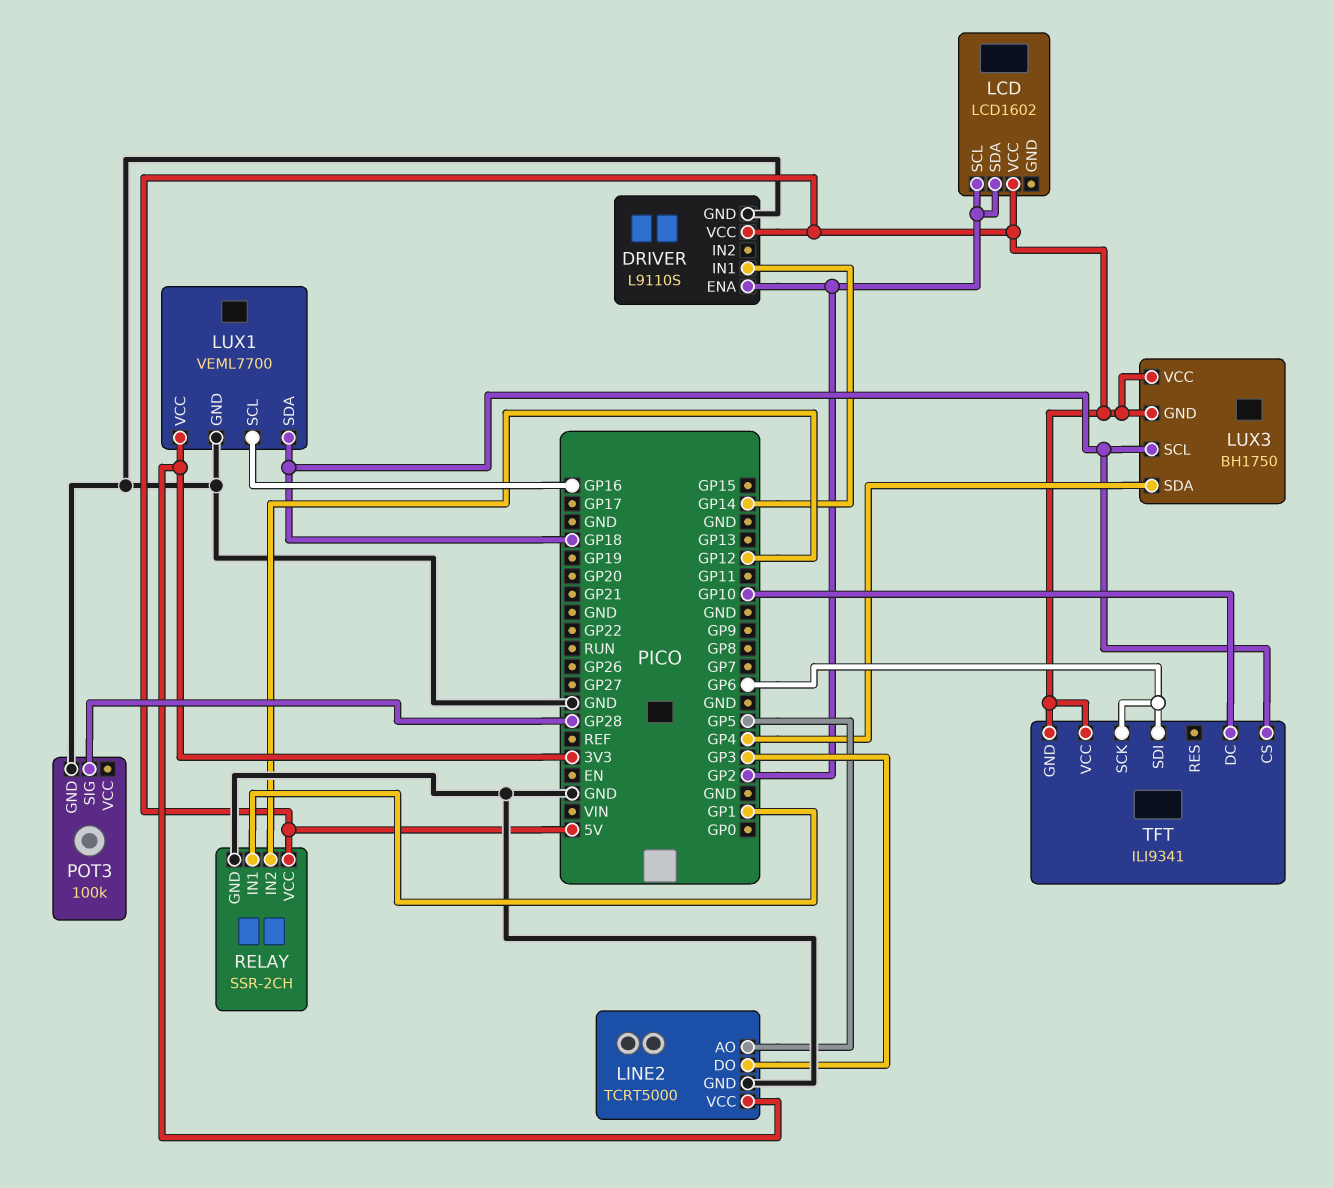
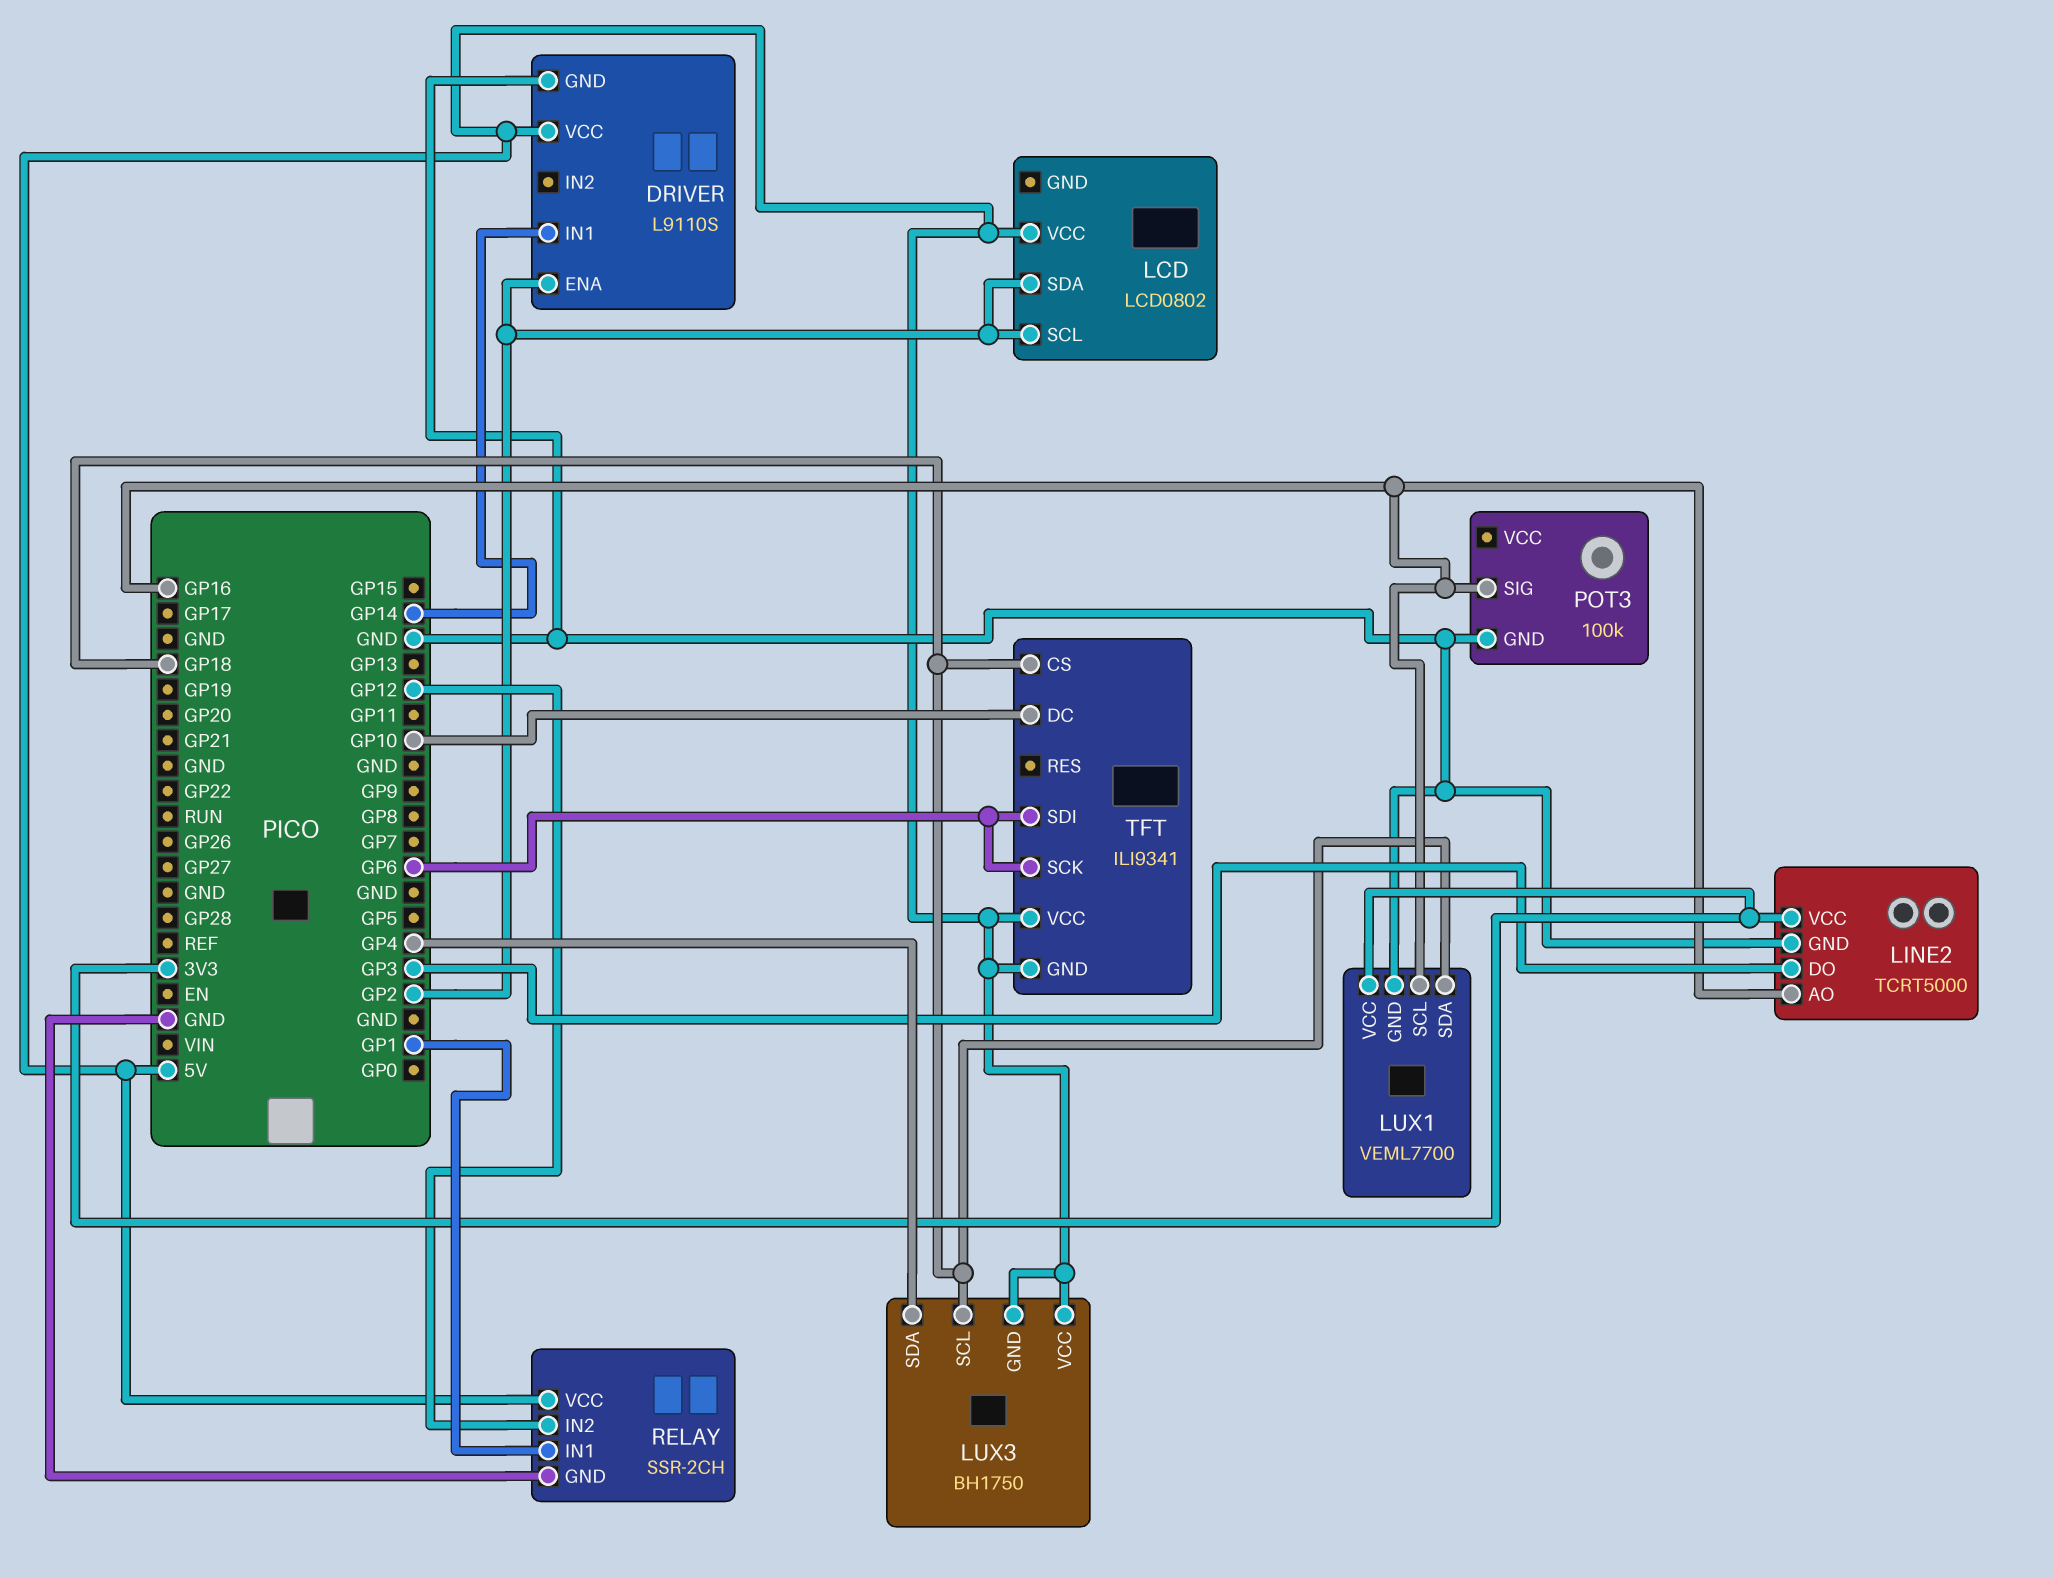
LCD: LCD1602 -> LCD0802
LINE2 pin AO: GP5 -> GP16
POT3 pin SIG: GP28 -> GP16

